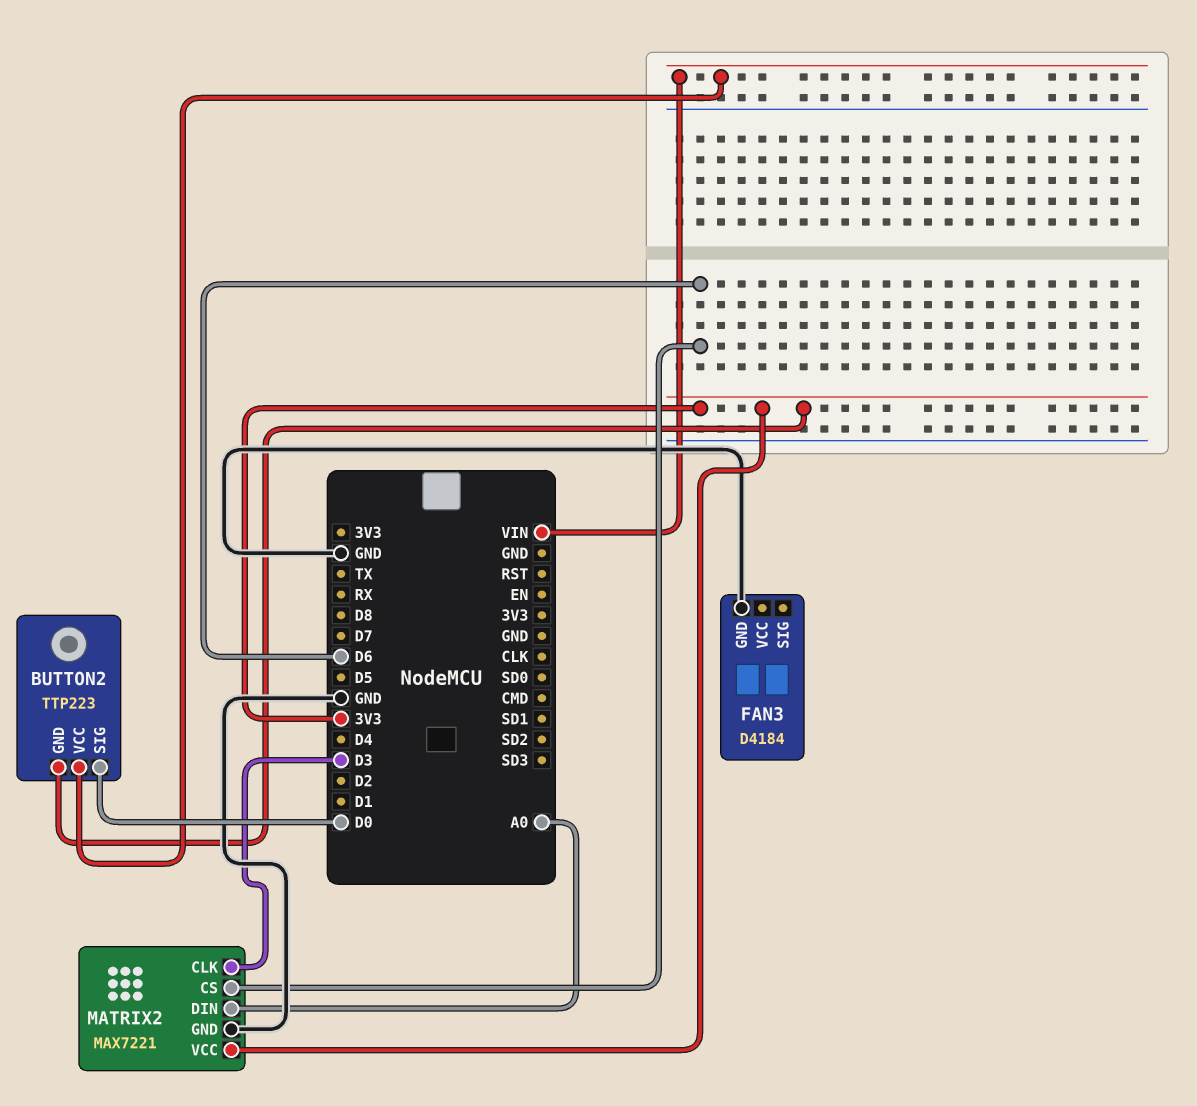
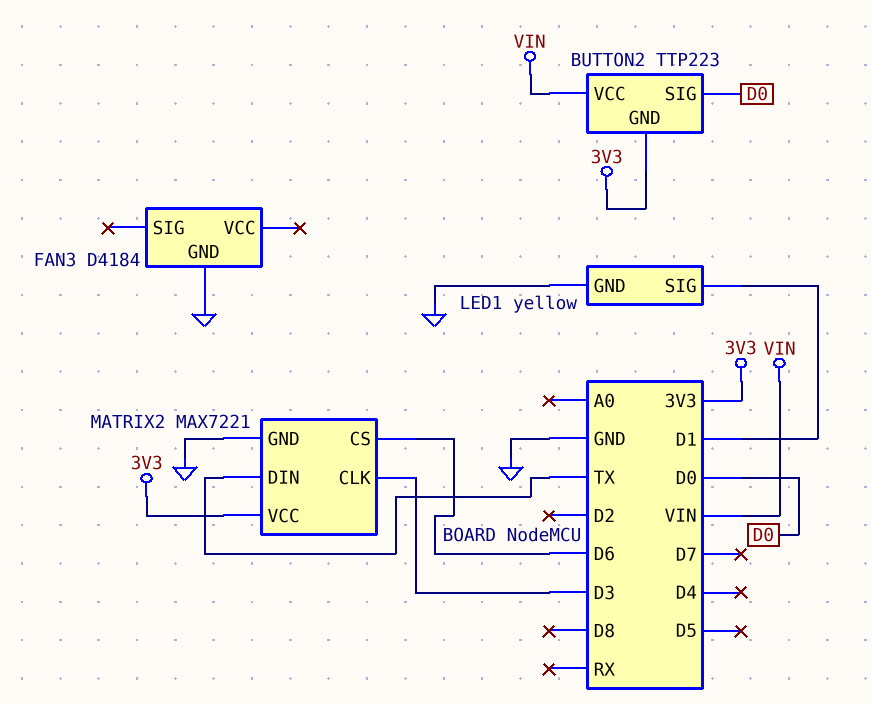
LED1: none -> yellow
LED1 pin GND: none -> GND
LED1 pin SIG: none -> D1
MATRIX2 pin DIN: A0 -> TX

